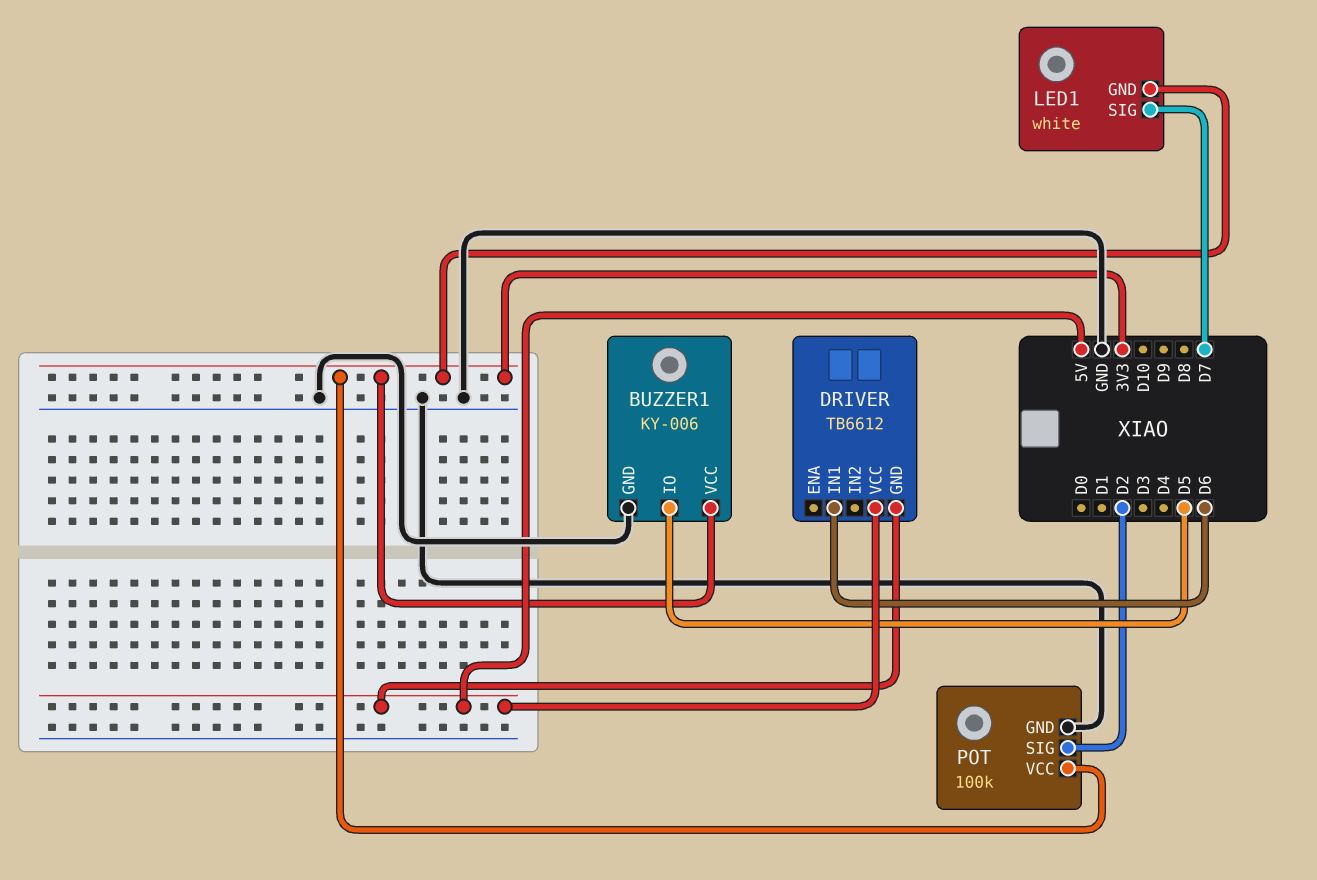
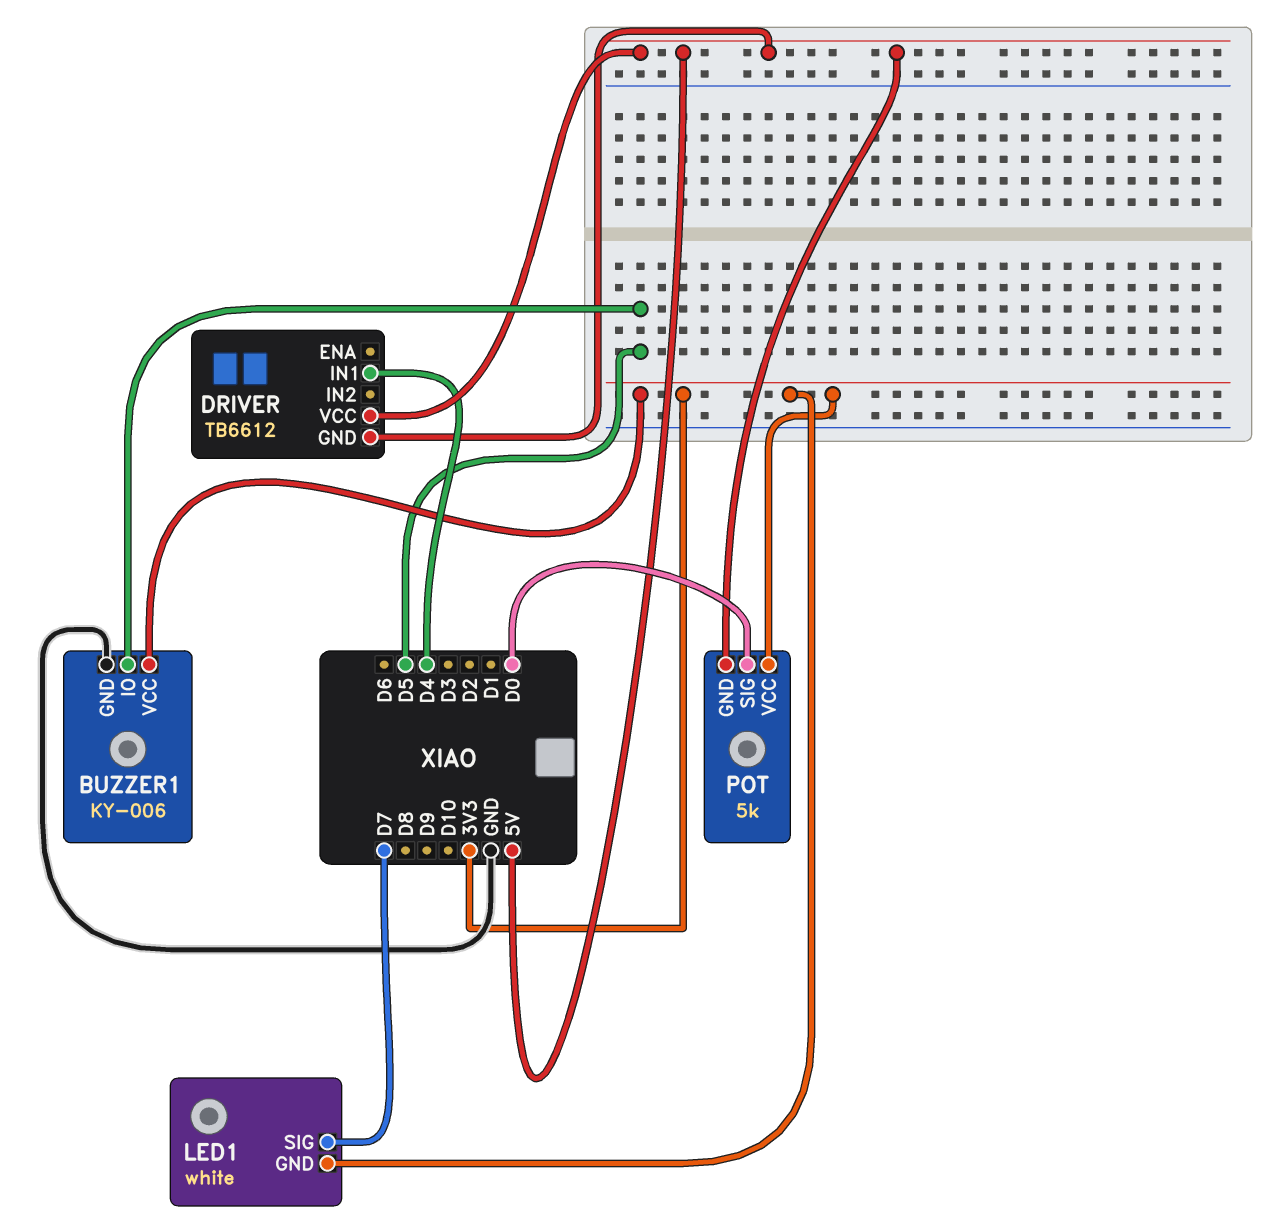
DRIVER pin IN1: D6 -> D4
POT: 100k -> 5k
POT pin GND: GND -> 5V
POT pin SIG: D2 -> D0

